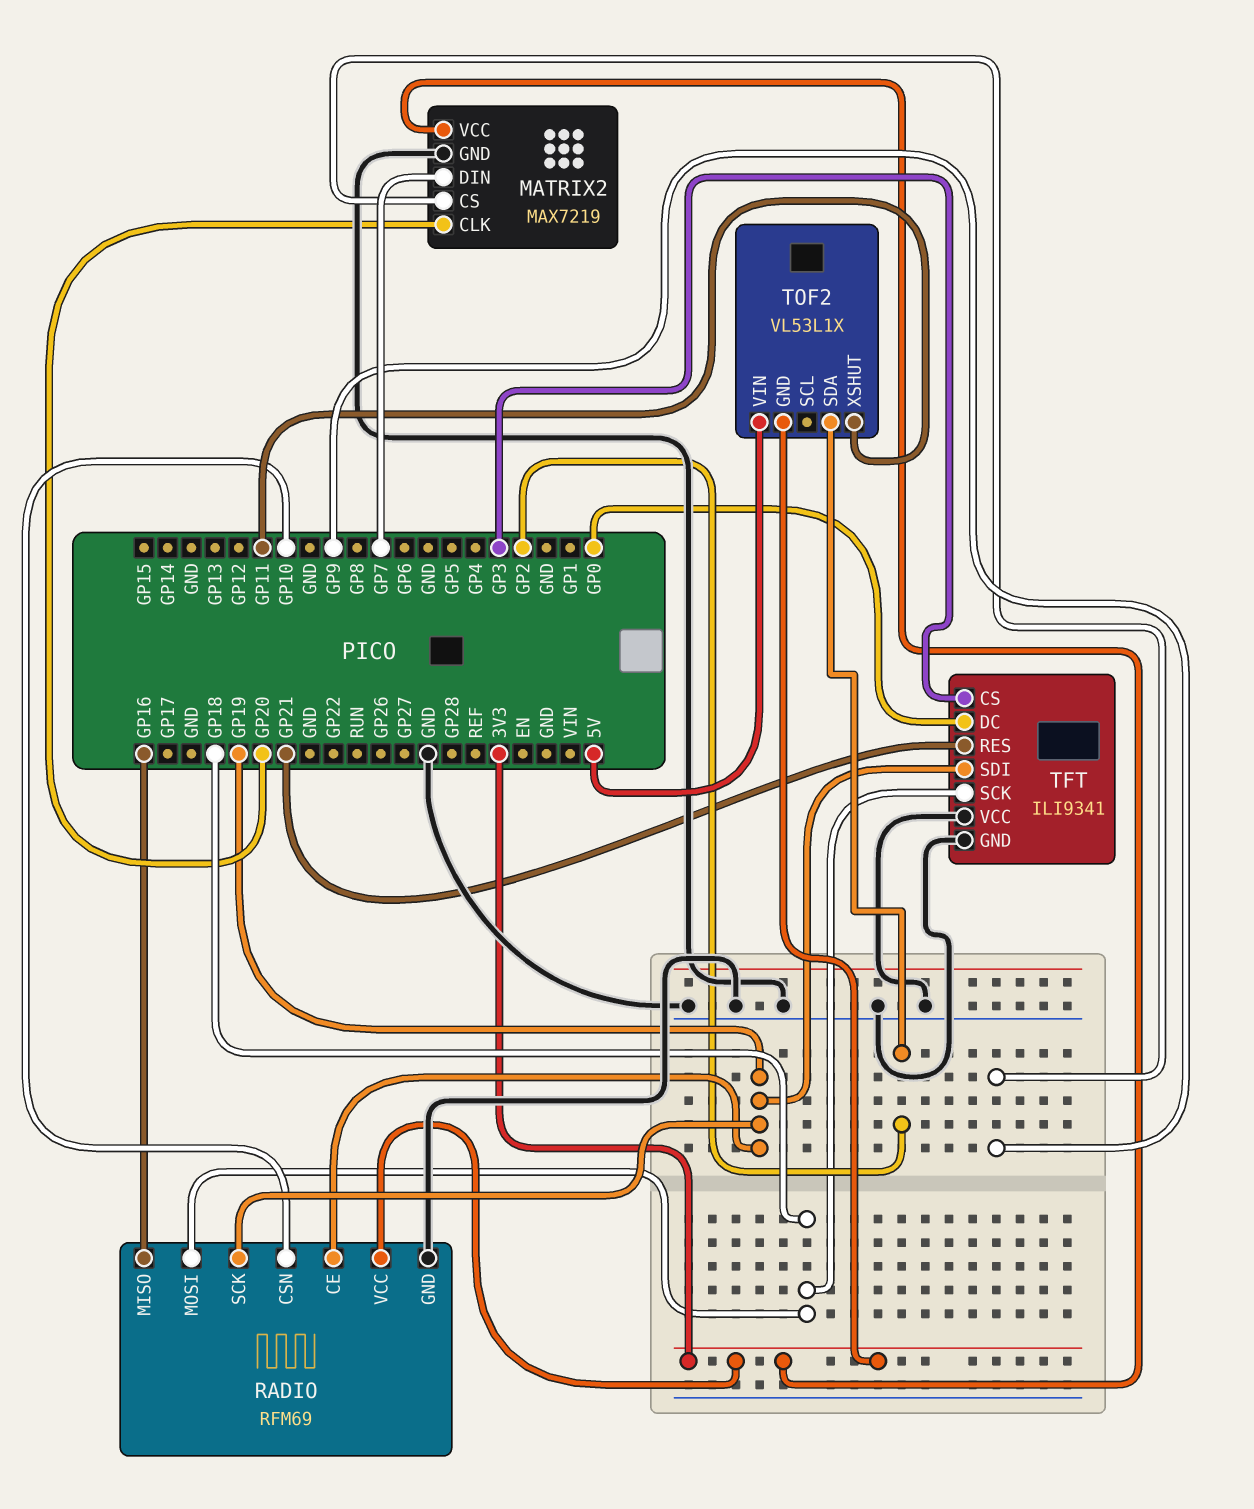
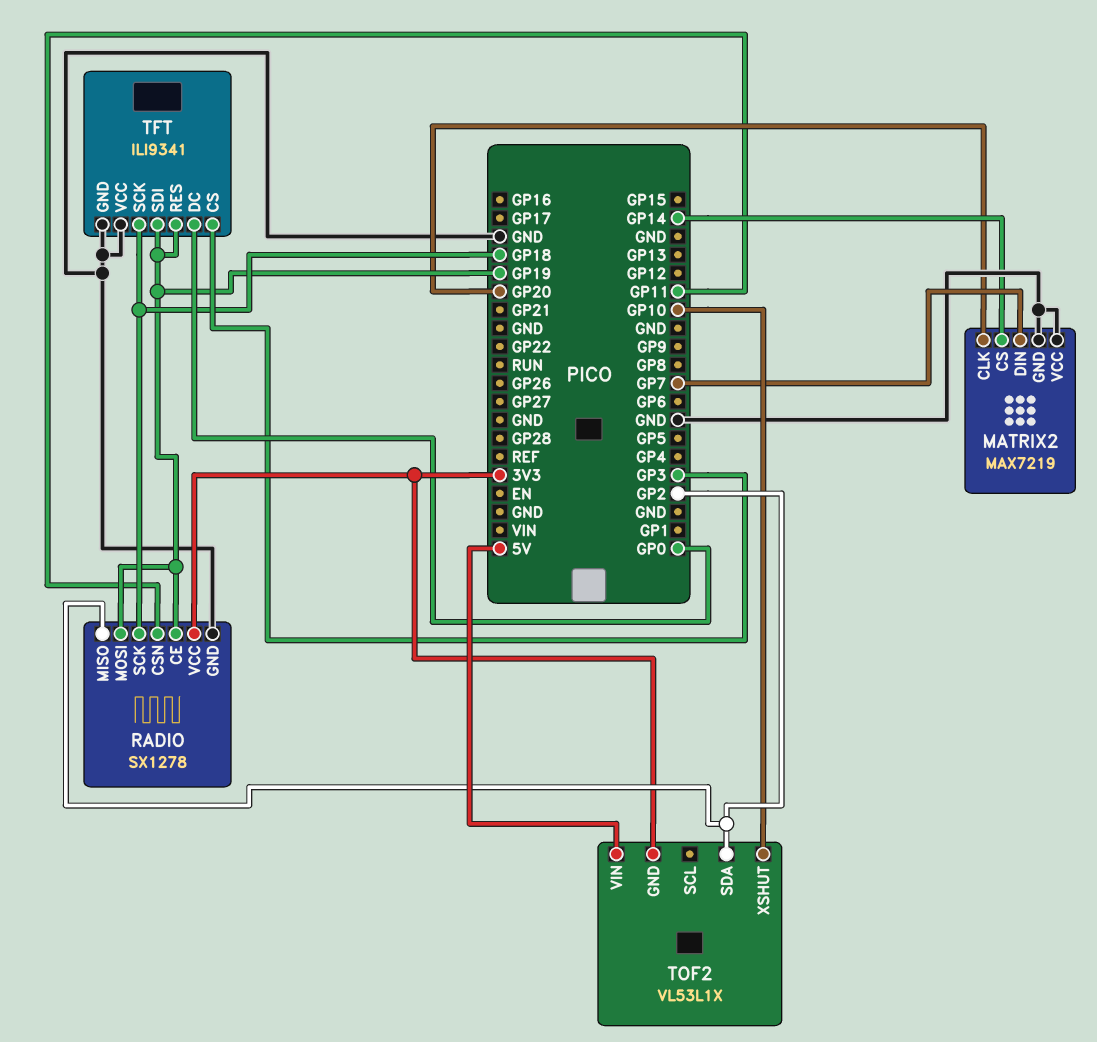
MATRIX2 pin CS: GP9 -> GP14
MATRIX2 pin VCC: 3V3 -> GND
RADIO: RFM69 -> SX1278
RADIO pin CSN: GP10 -> GP11
RADIO pin MISO: GP16 -> GP2
RADIO pin MOSI: GP18 -> GP19
RADIO pin SCK: GP19 -> GP18
TFT pin RES: GP21 -> GP19
TOF2 pin XSHUT: GP11 -> GP10

